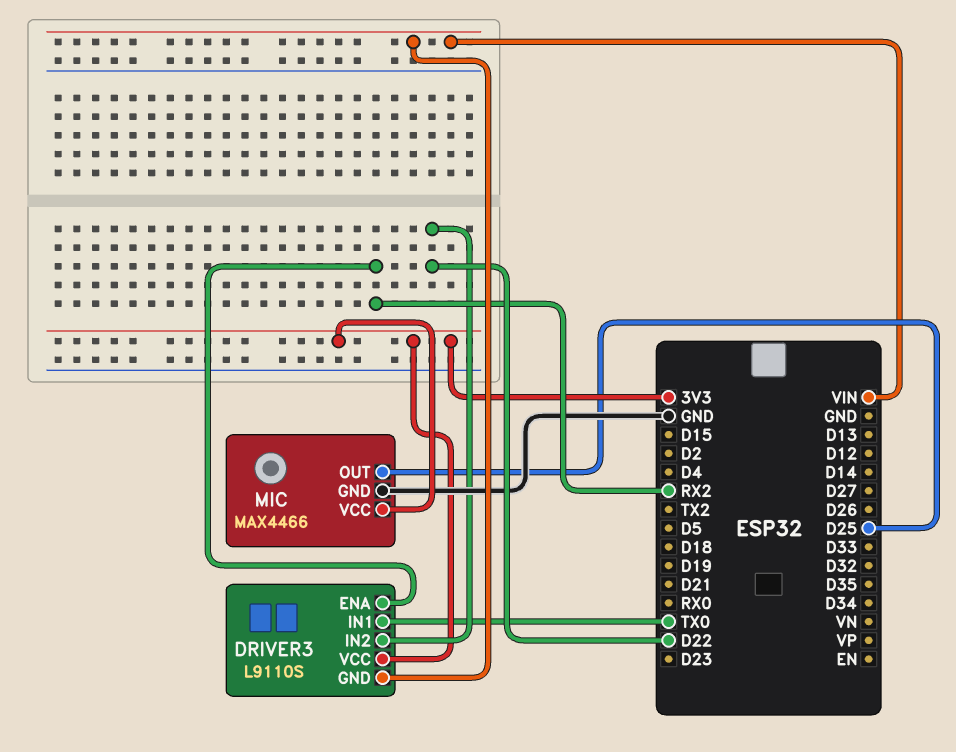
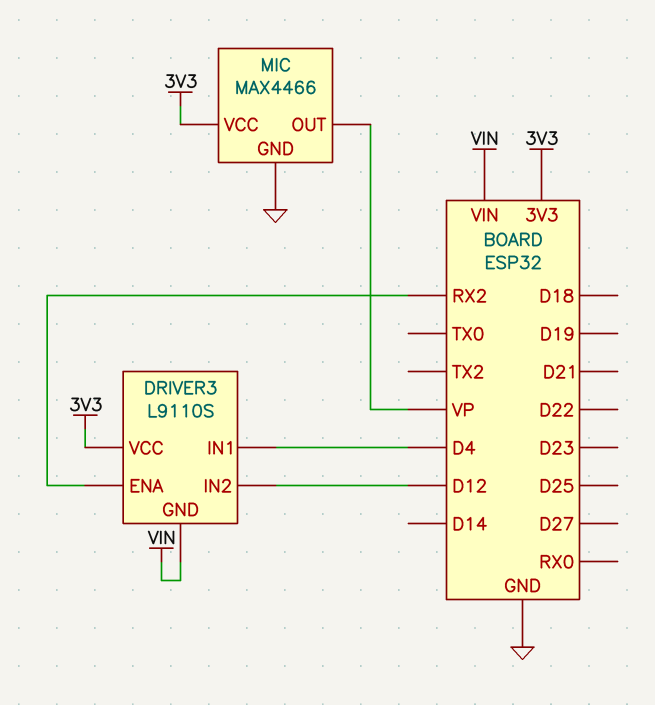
DRIVER3 pin IN1: TX0 -> D4
DRIVER3 pin IN2: D22 -> D12
MIC pin OUT: D25 -> VP

